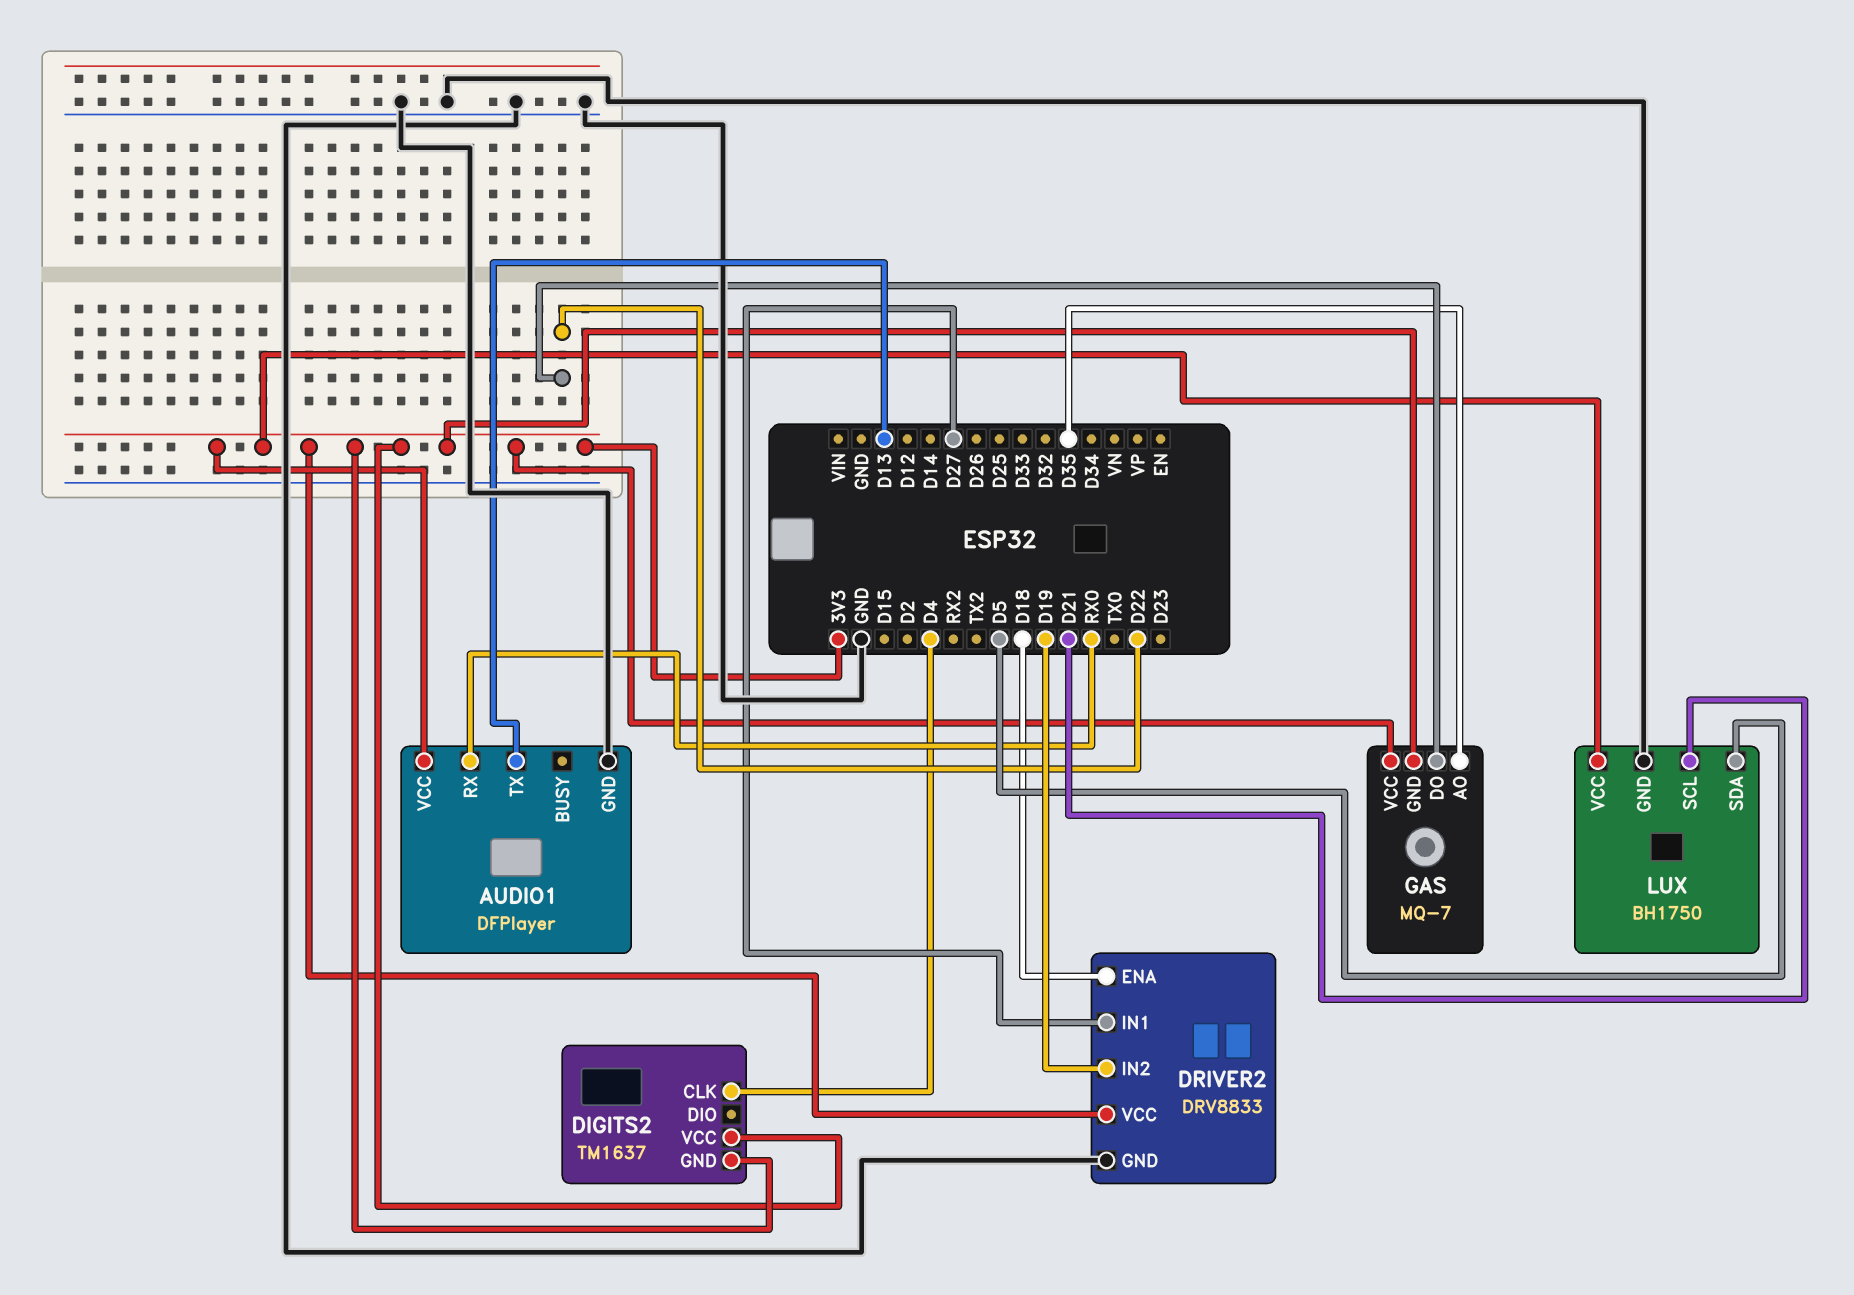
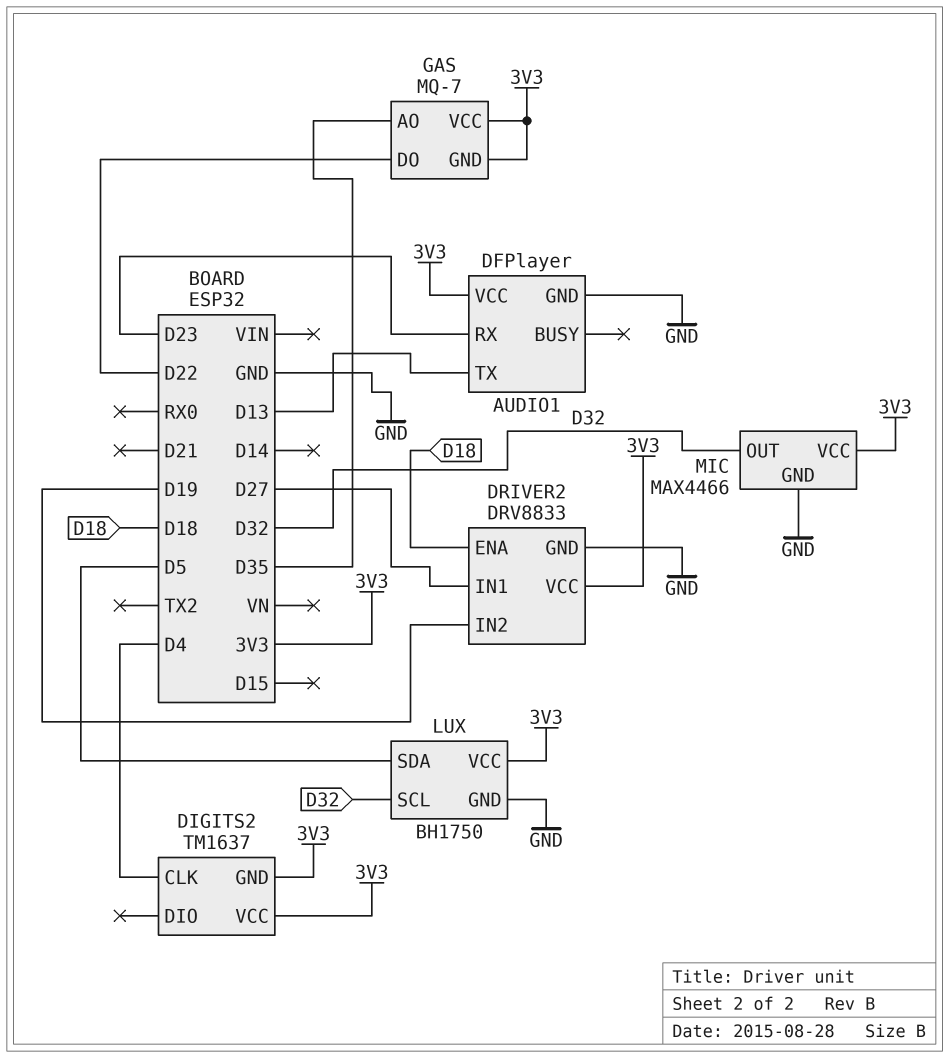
AUDIO1 pin RX: RX0 -> D23
LUX pin SCL: D21 -> D32
MIC: none -> MAX4466
MIC pin GND: none -> GND
MIC pin OUT: none -> D32
MIC pin VCC: none -> 3V3

